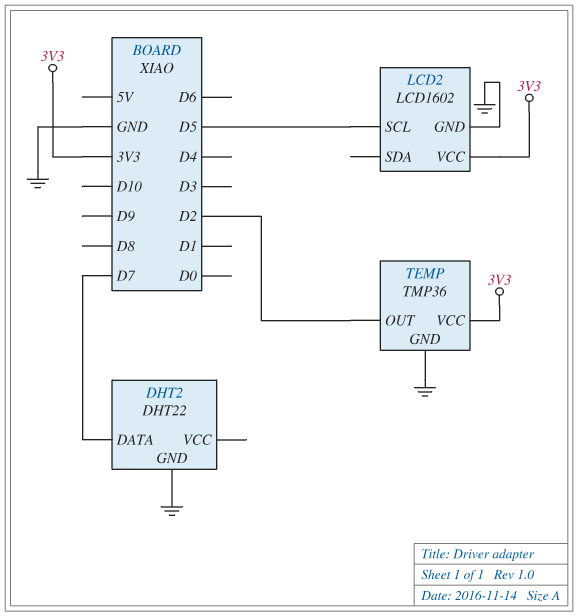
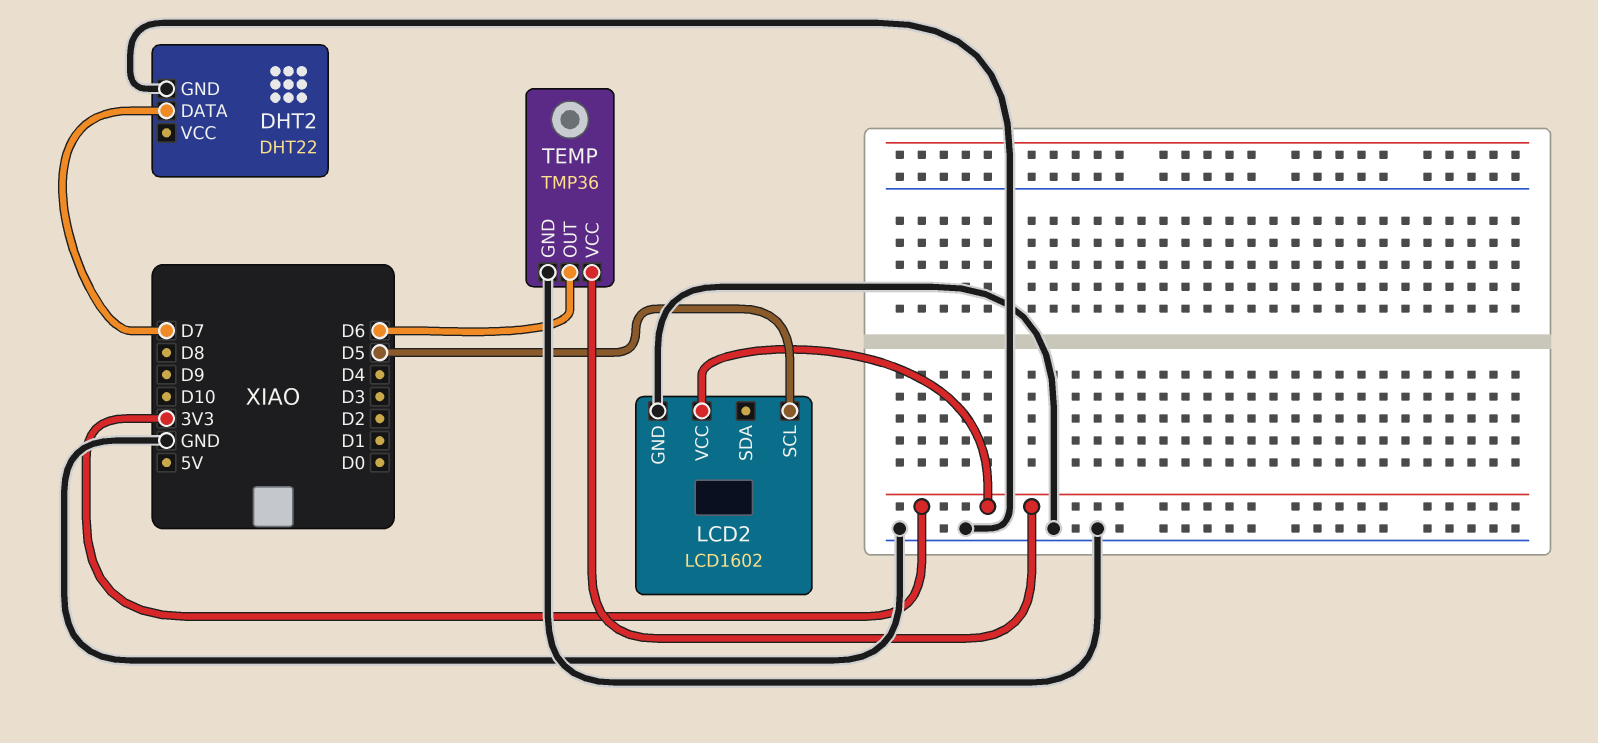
TEMP pin OUT: D2 -> D6

